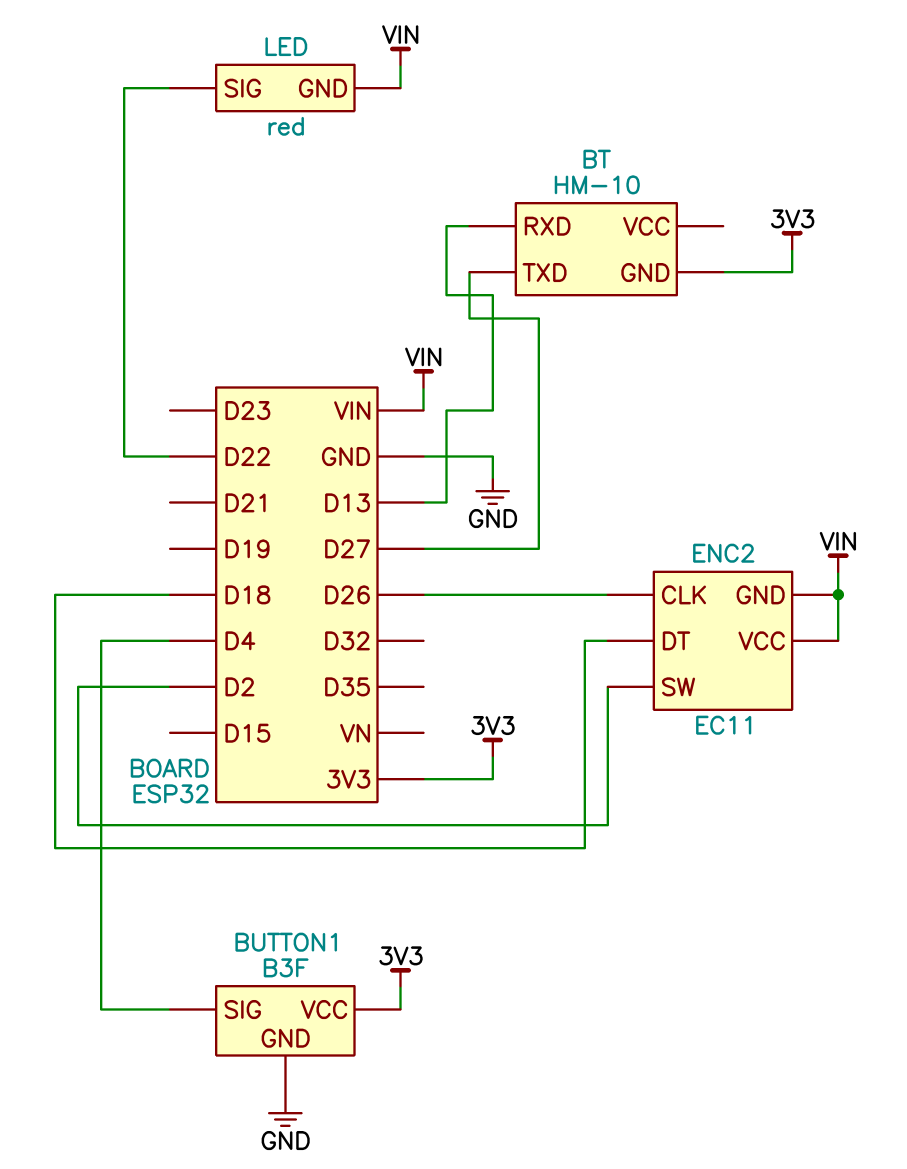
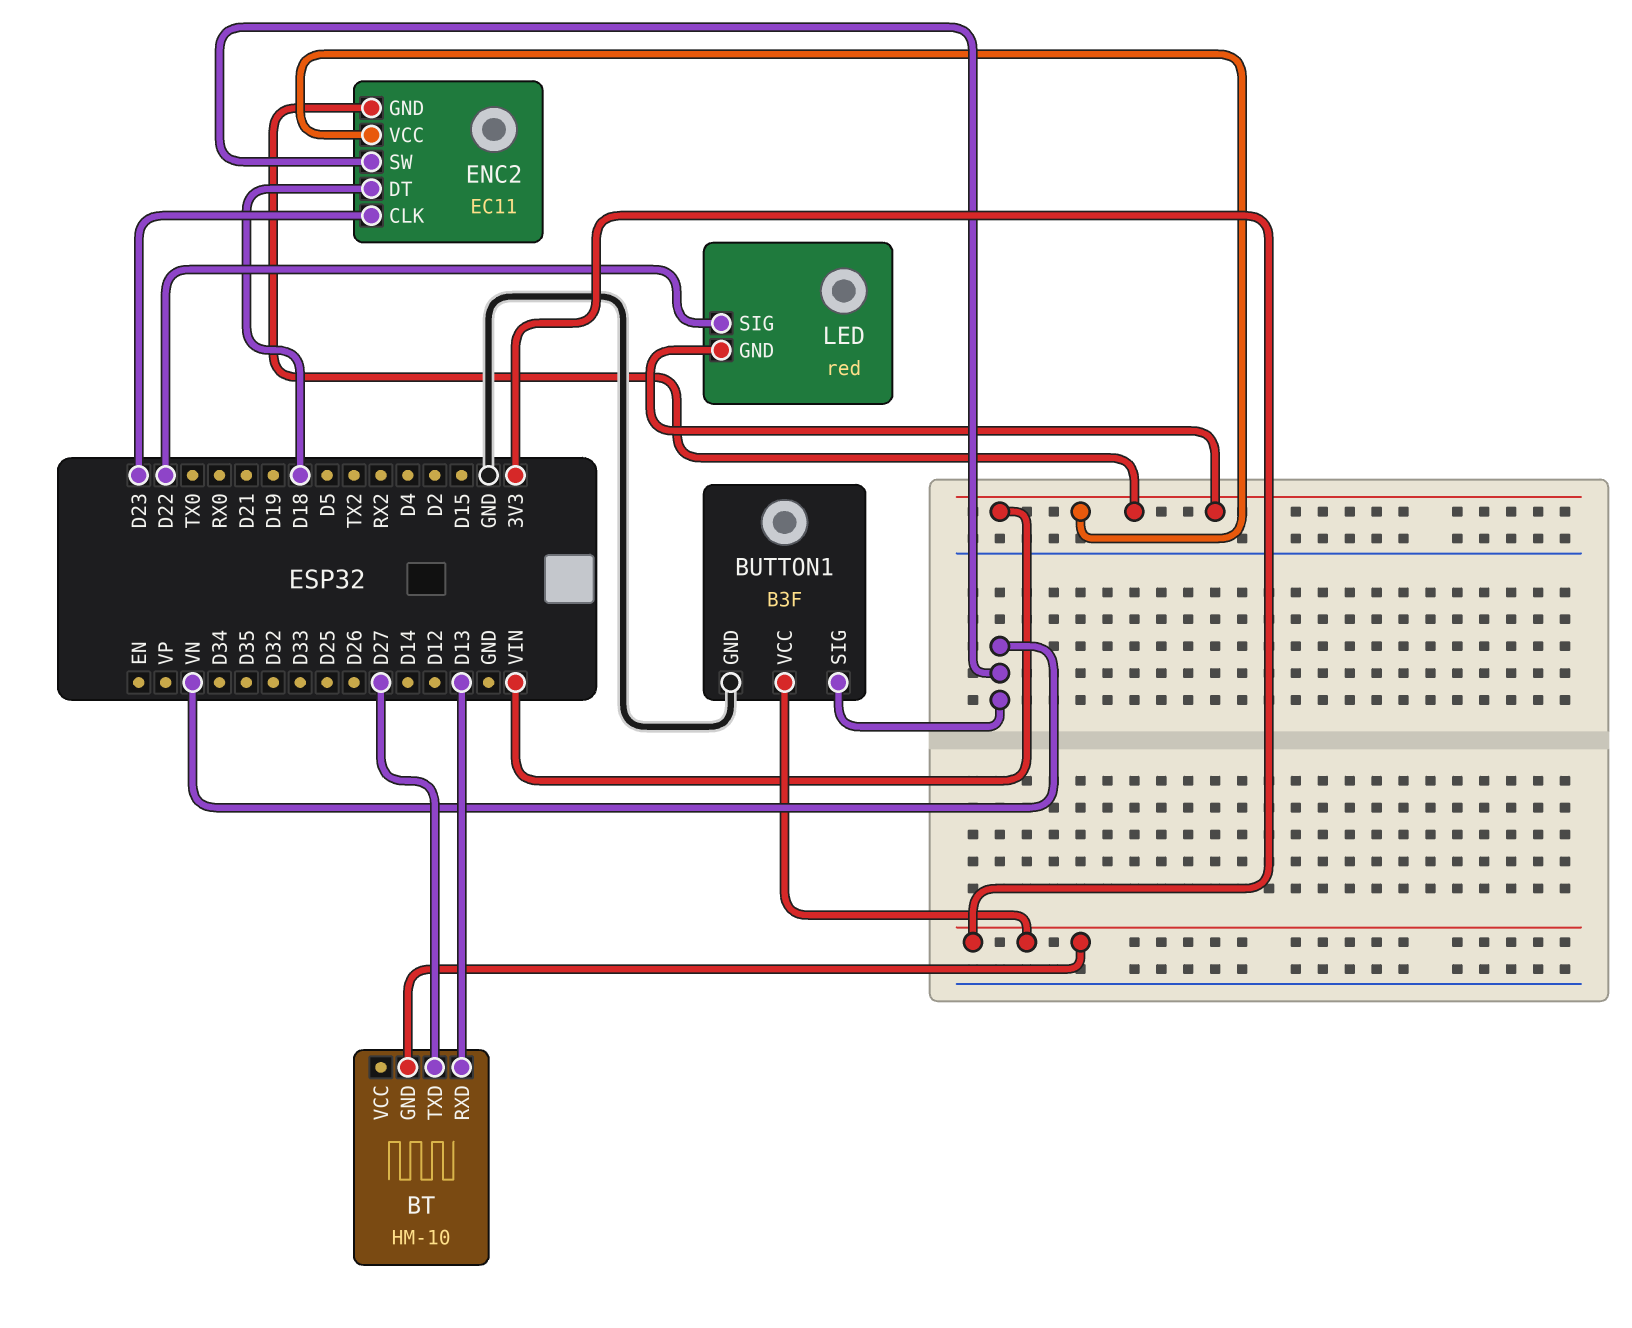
BUTTON1 pin SIG: D4 -> VN
ENC2 pin CLK: D26 -> D23
ENC2 pin SW: D2 -> VN

